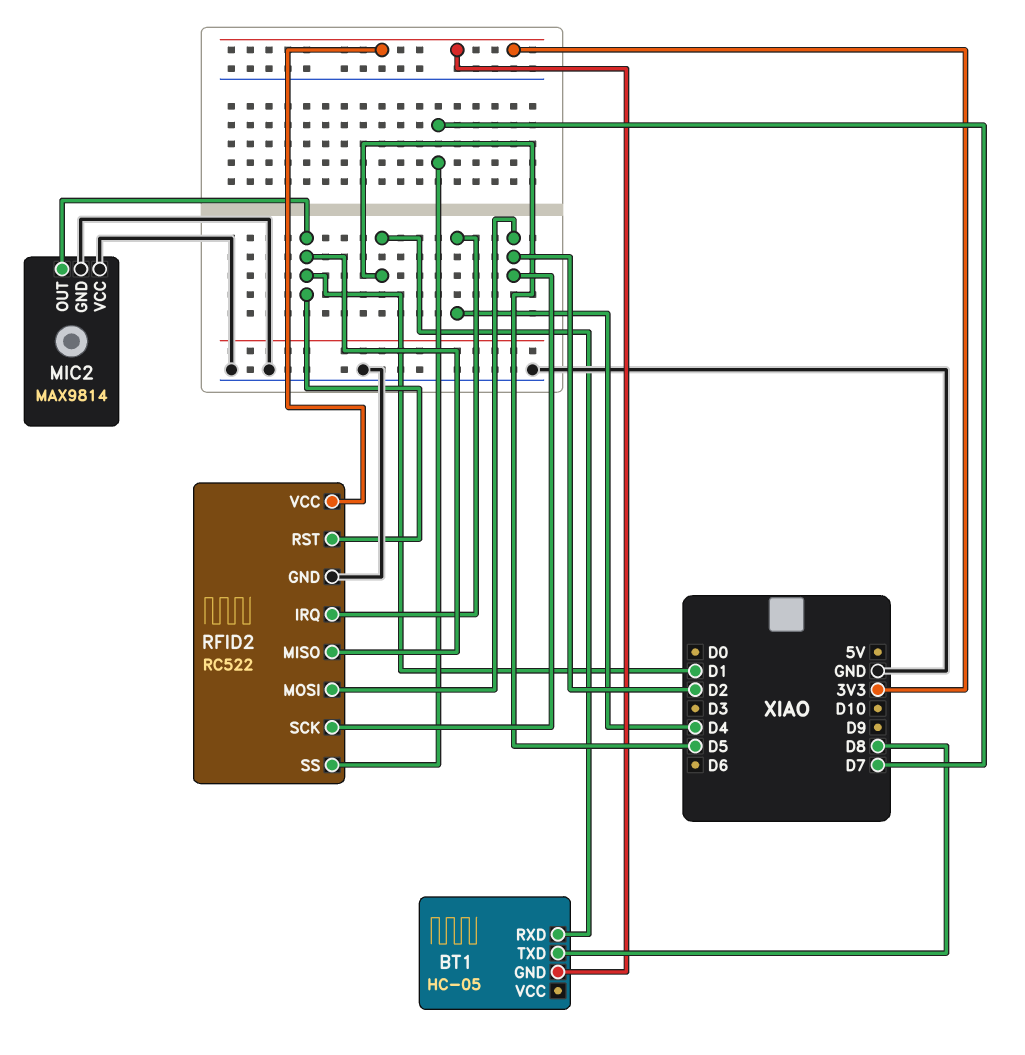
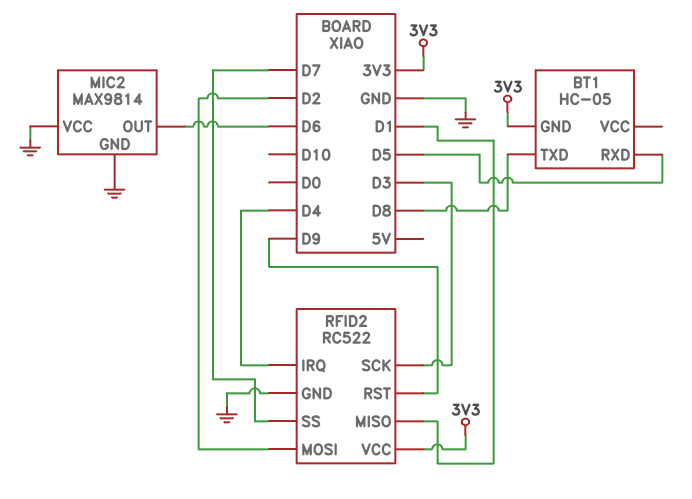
MIC2 pin OUT: D1 -> D6
RFID2 pin RST: D1 -> D9
RFID2 pin SCK: D2 -> D3

